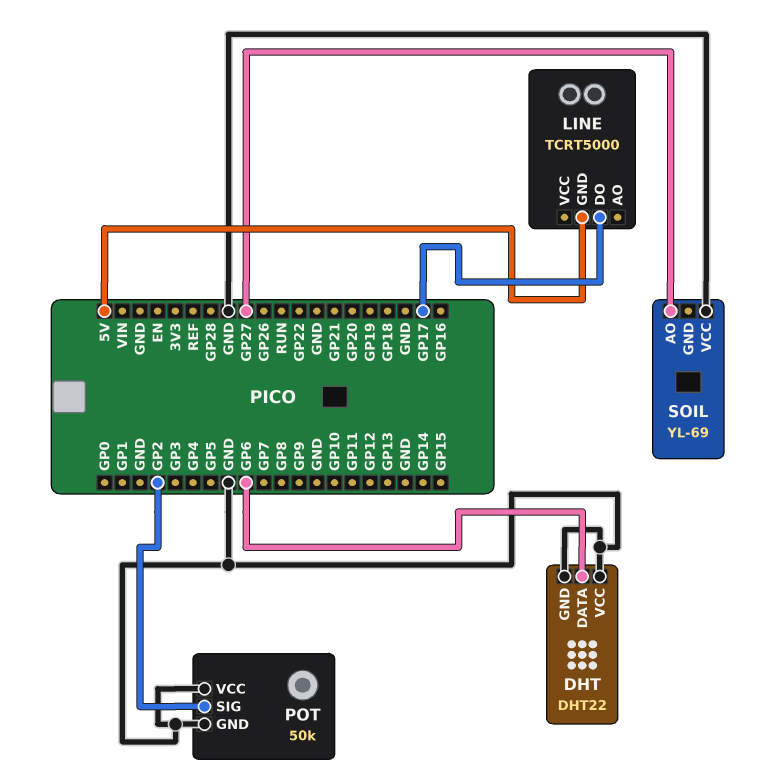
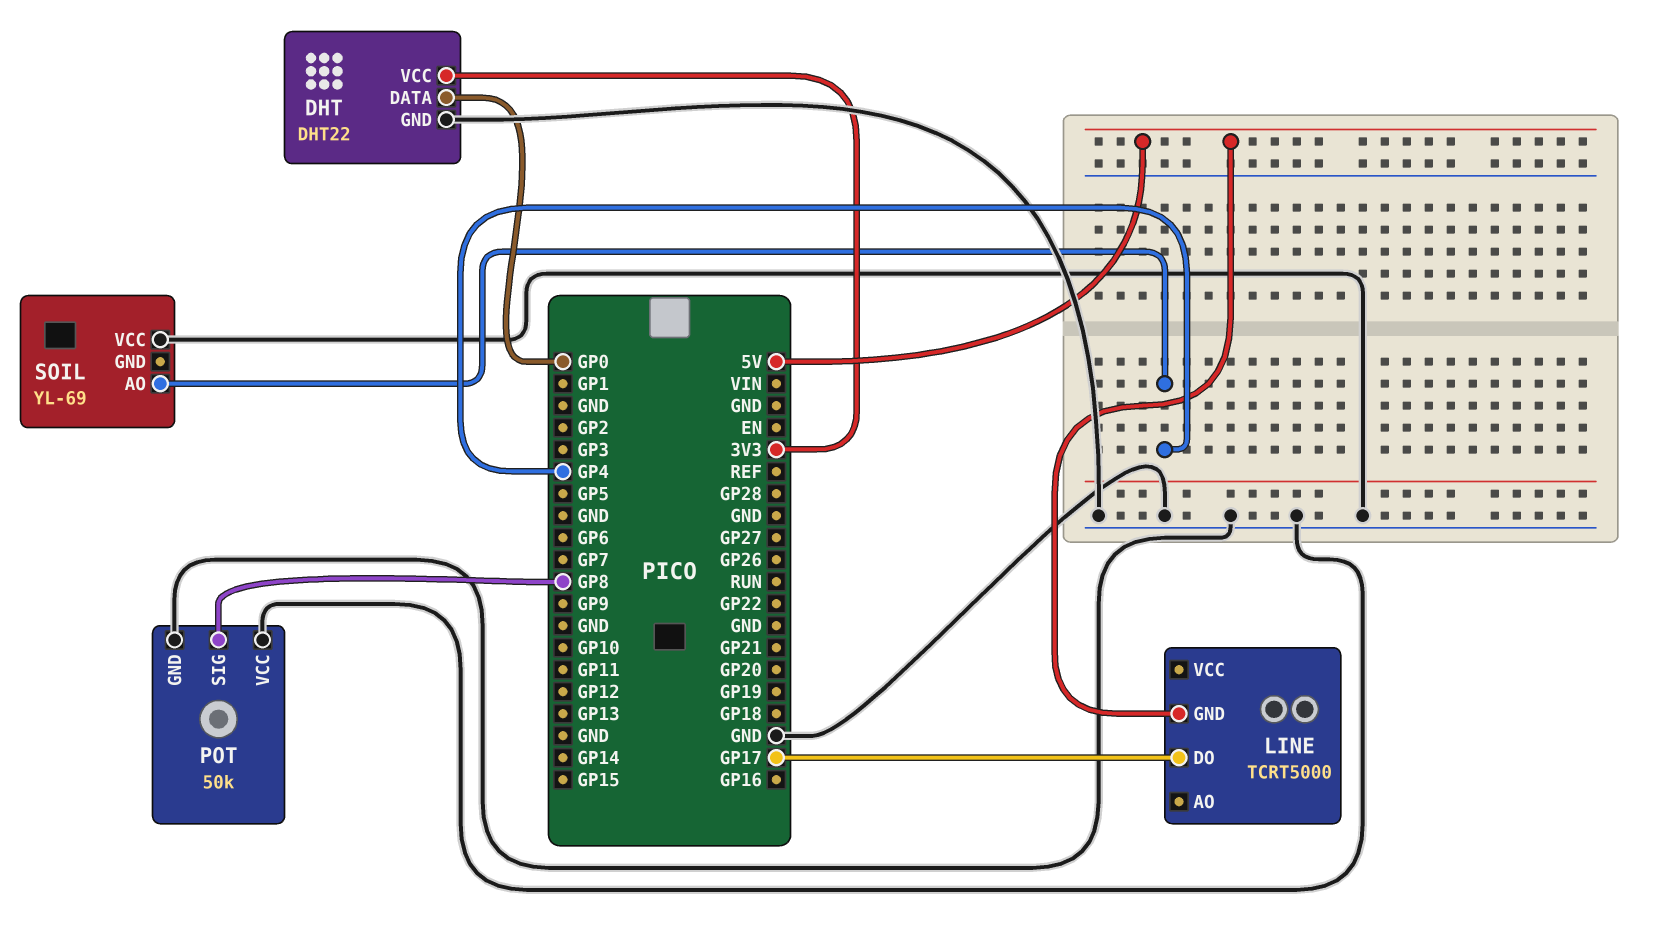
DHT pin DATA: GP6 -> GP0
DHT pin VCC: GND -> 3V3
POT pin SIG: GP2 -> GP8
SOIL pin AO: GP27 -> GP4

